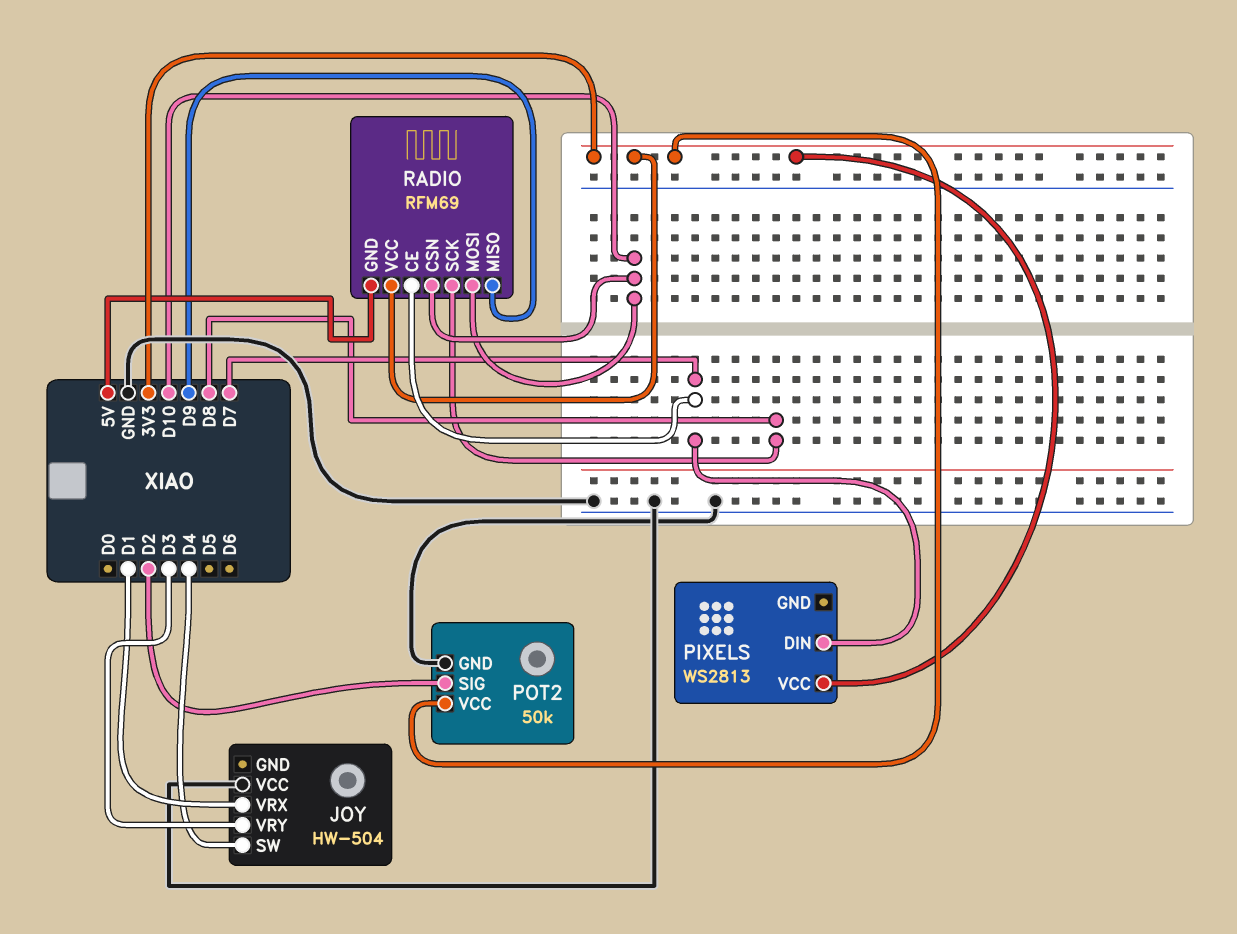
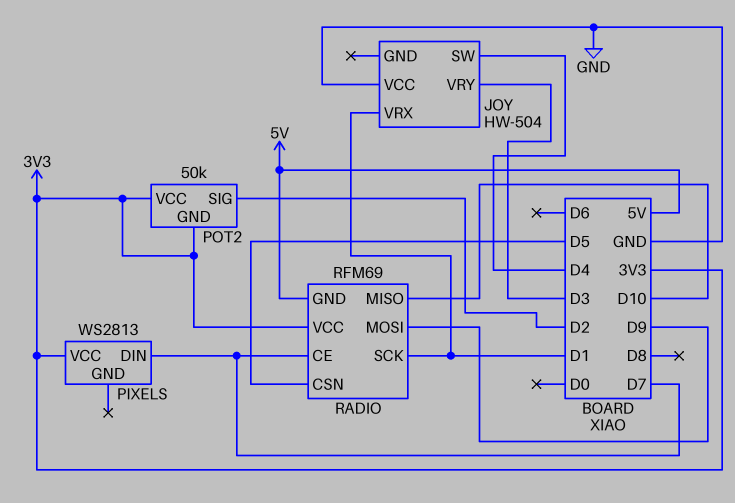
POT2 pin GND: GND -> 3V3
RADIO pin CSN: D10 -> D5
RADIO pin MISO: D9 -> D10
RADIO pin MOSI: D10 -> D9
RADIO pin SCK: D8 -> D1

